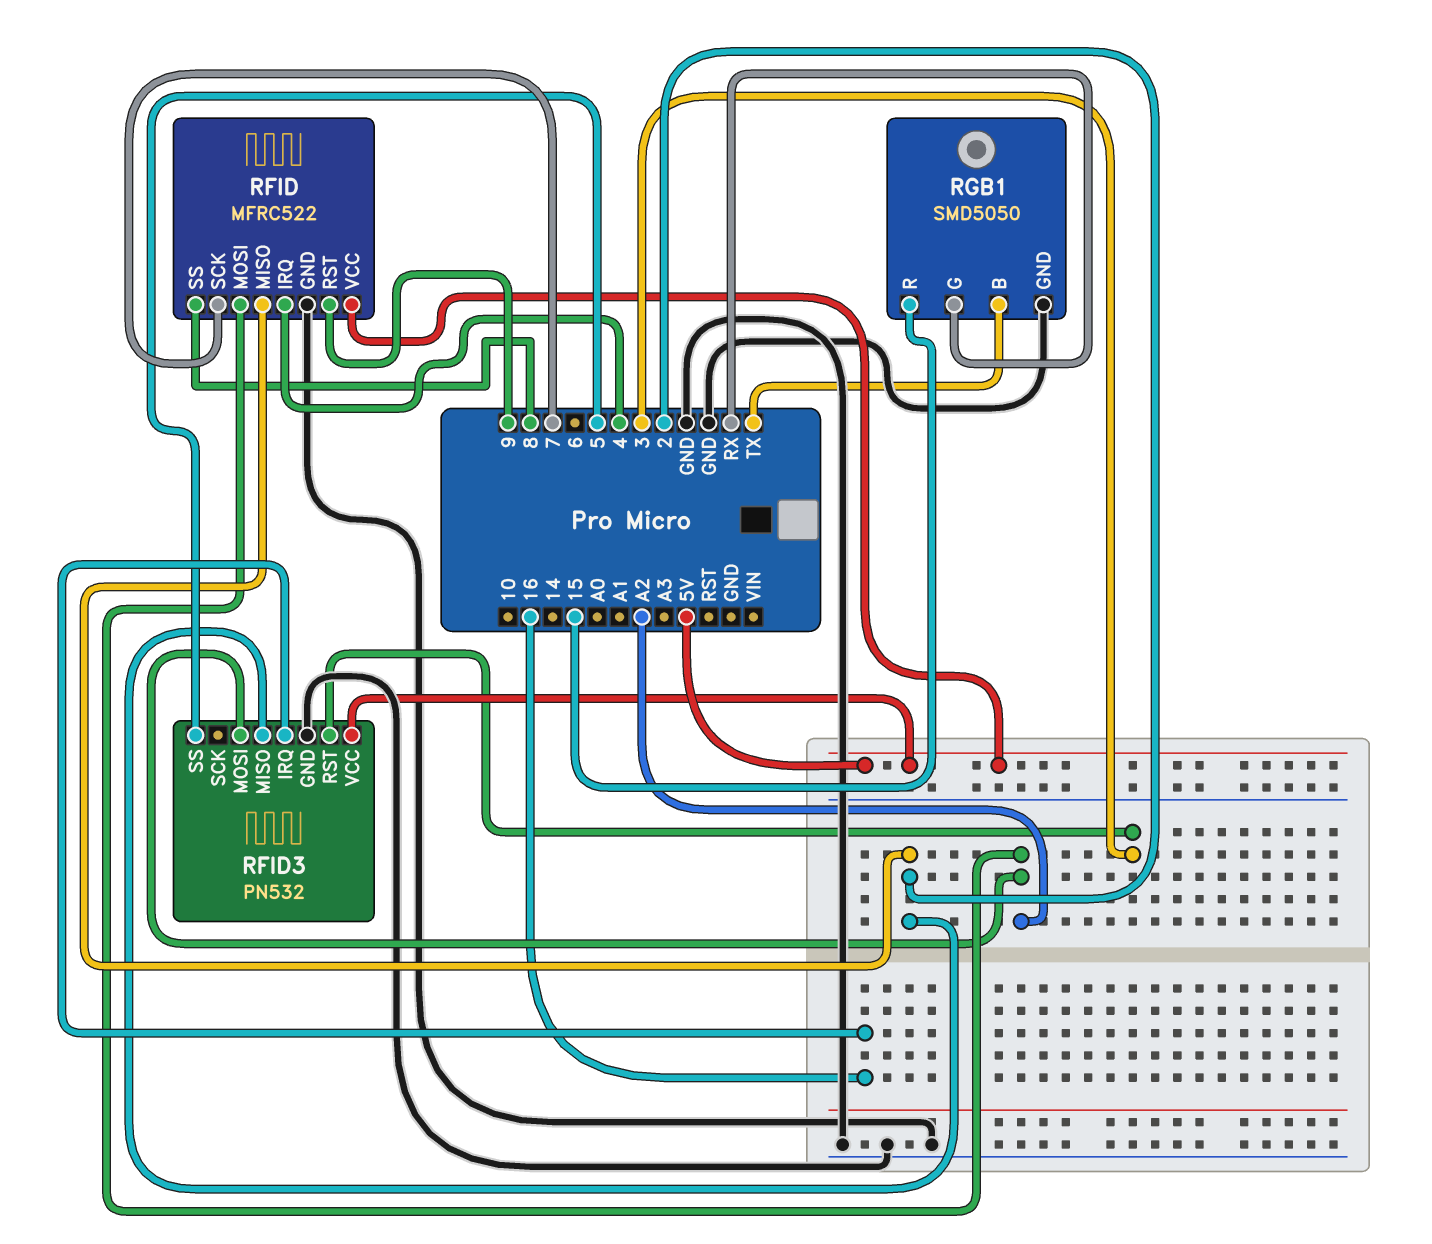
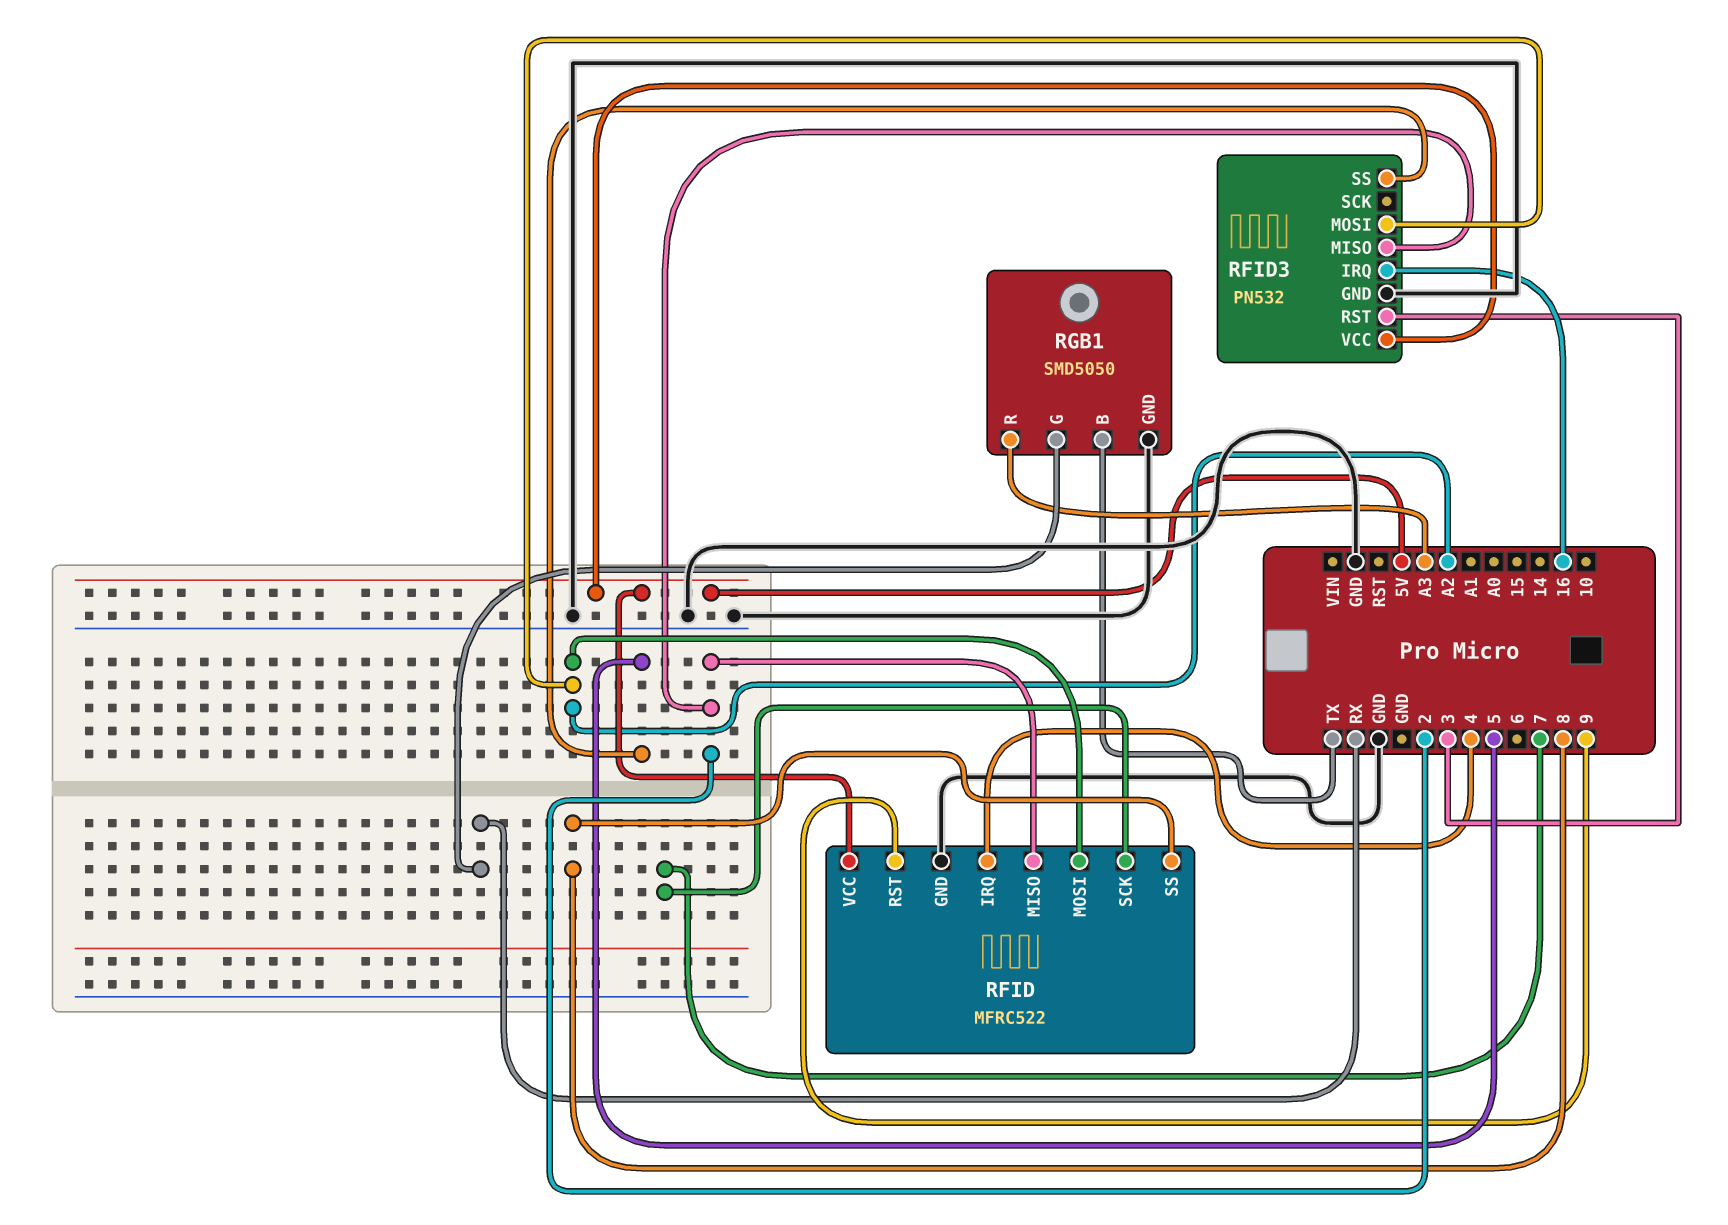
RGB1 pin R: 15 -> A3

